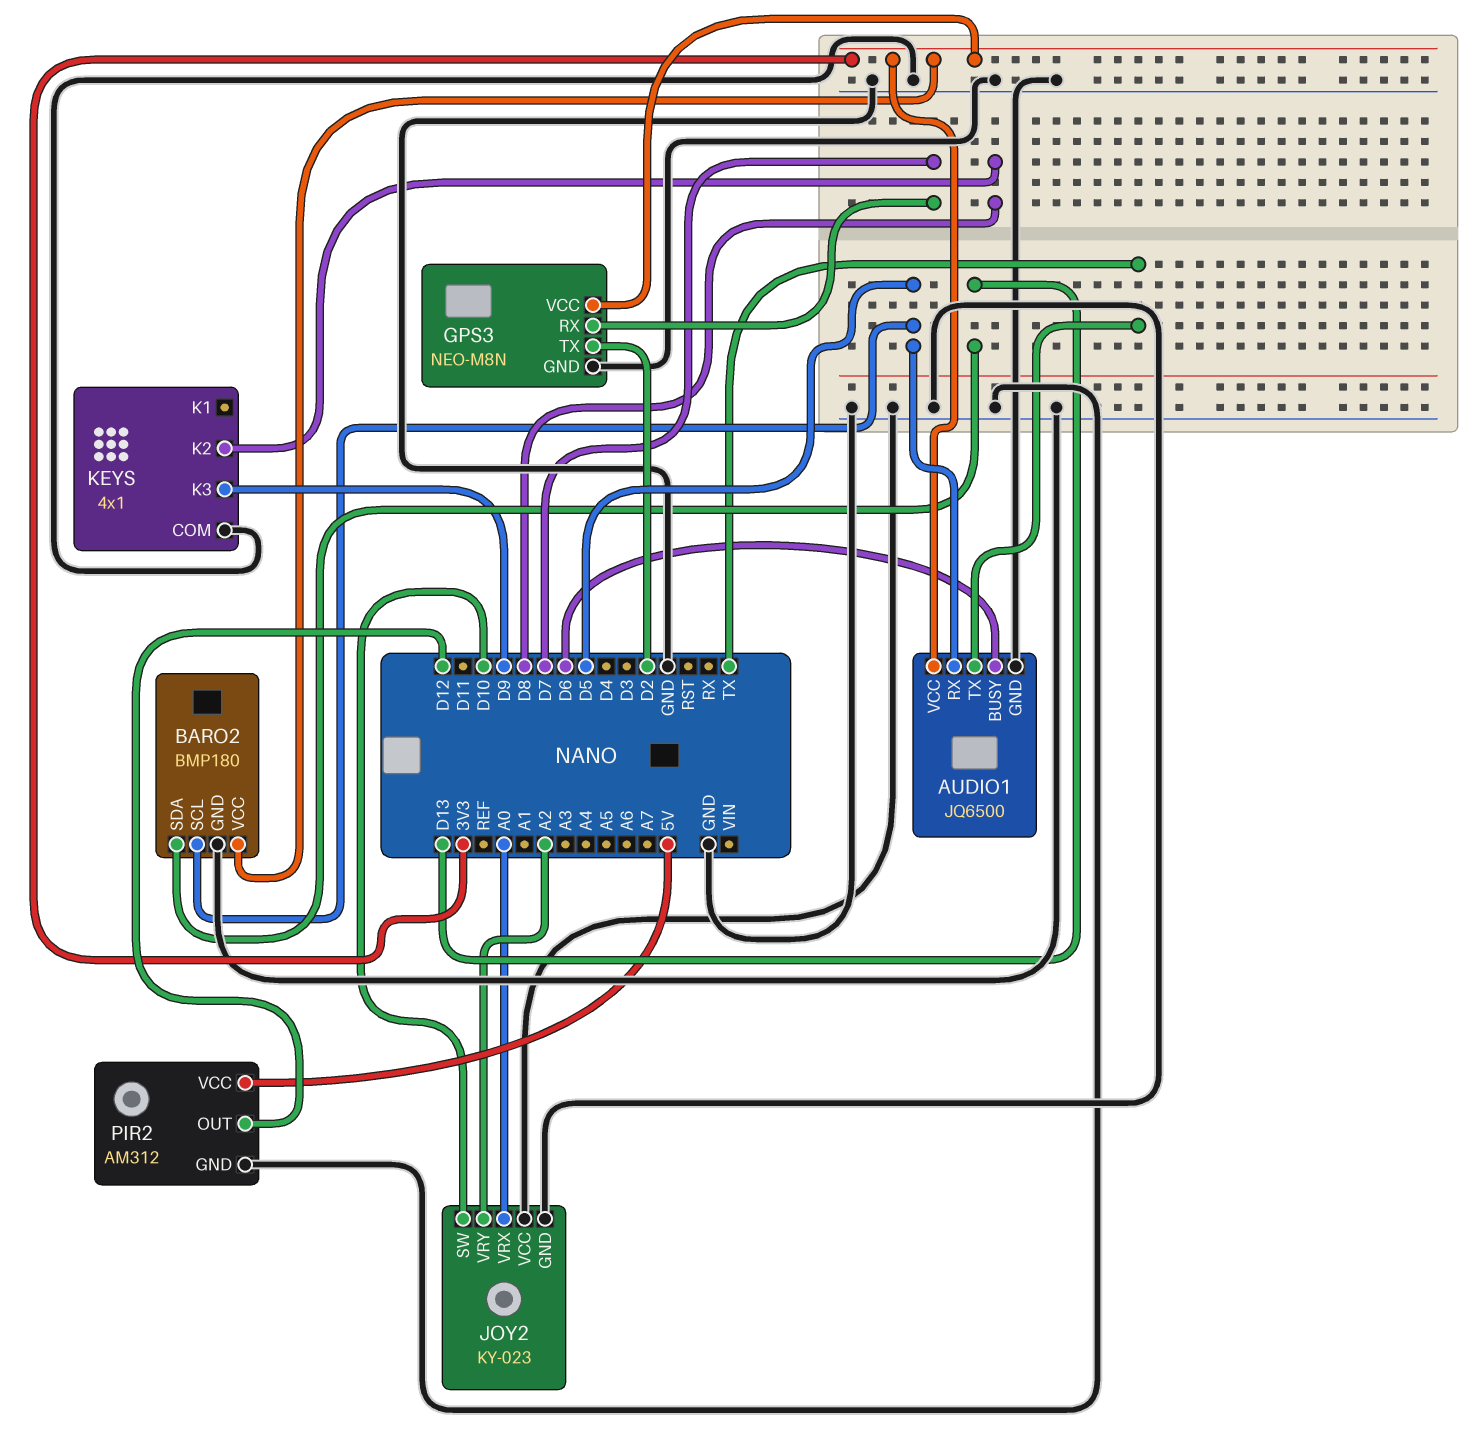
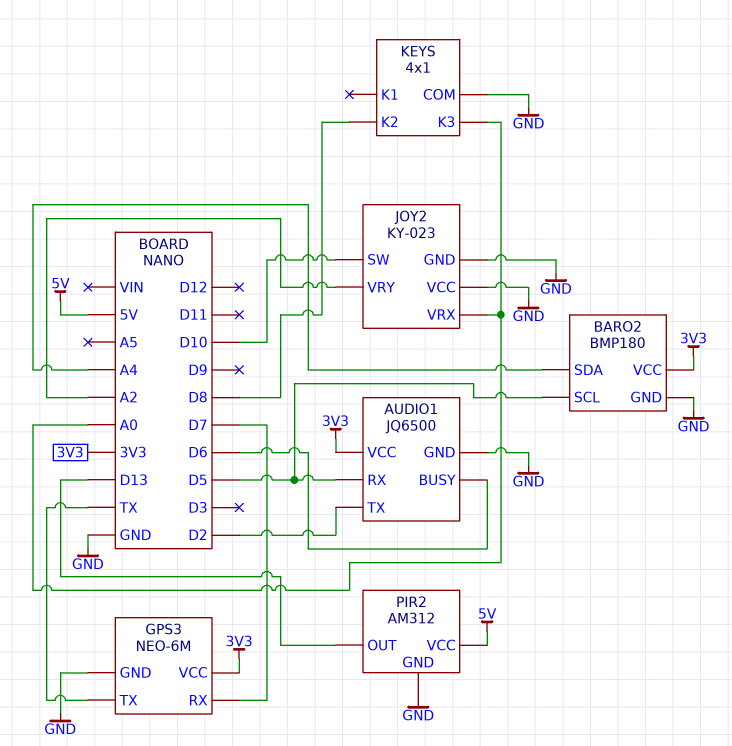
AUDIO1 pin TX: TX -> D2
BARO2 pin SDA: D13 -> A4
GPS3: NEO-M8N -> NEO-6M
GPS3 pin TX: D2 -> TX
KEYS pin K3: D9 -> A0
PIR2 pin OUT: D12 -> D13

